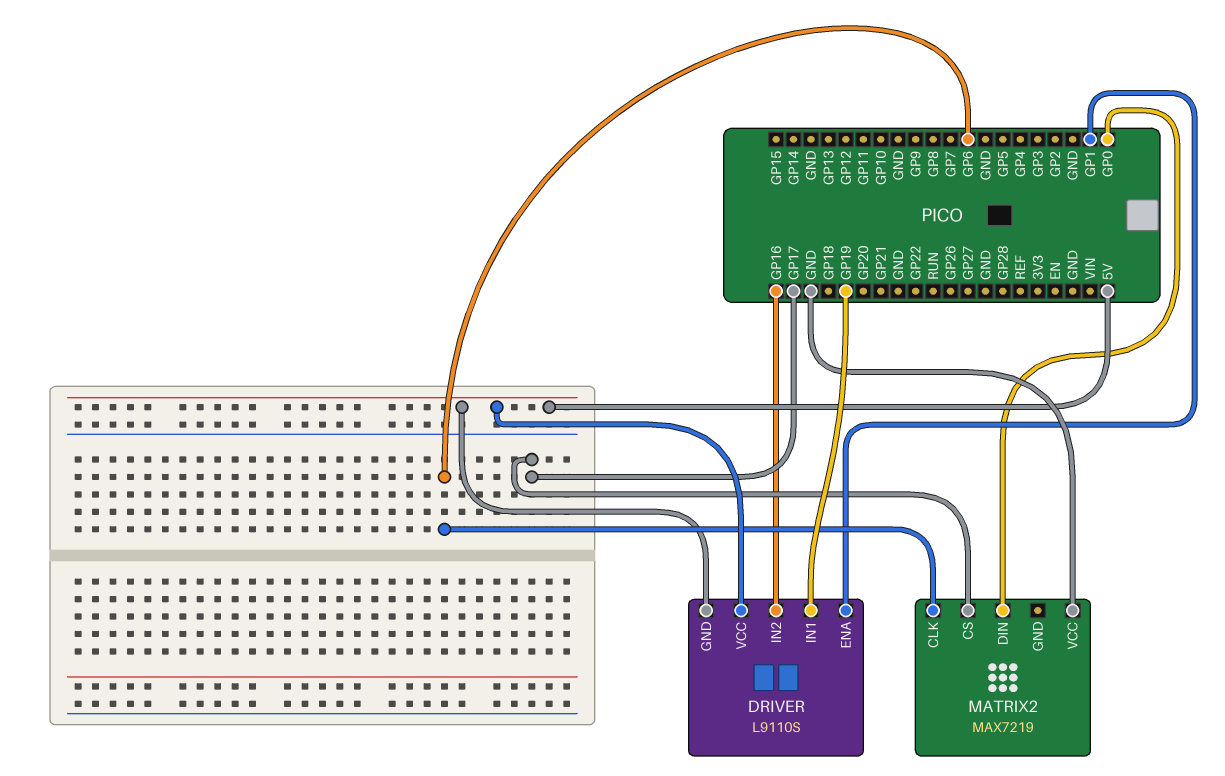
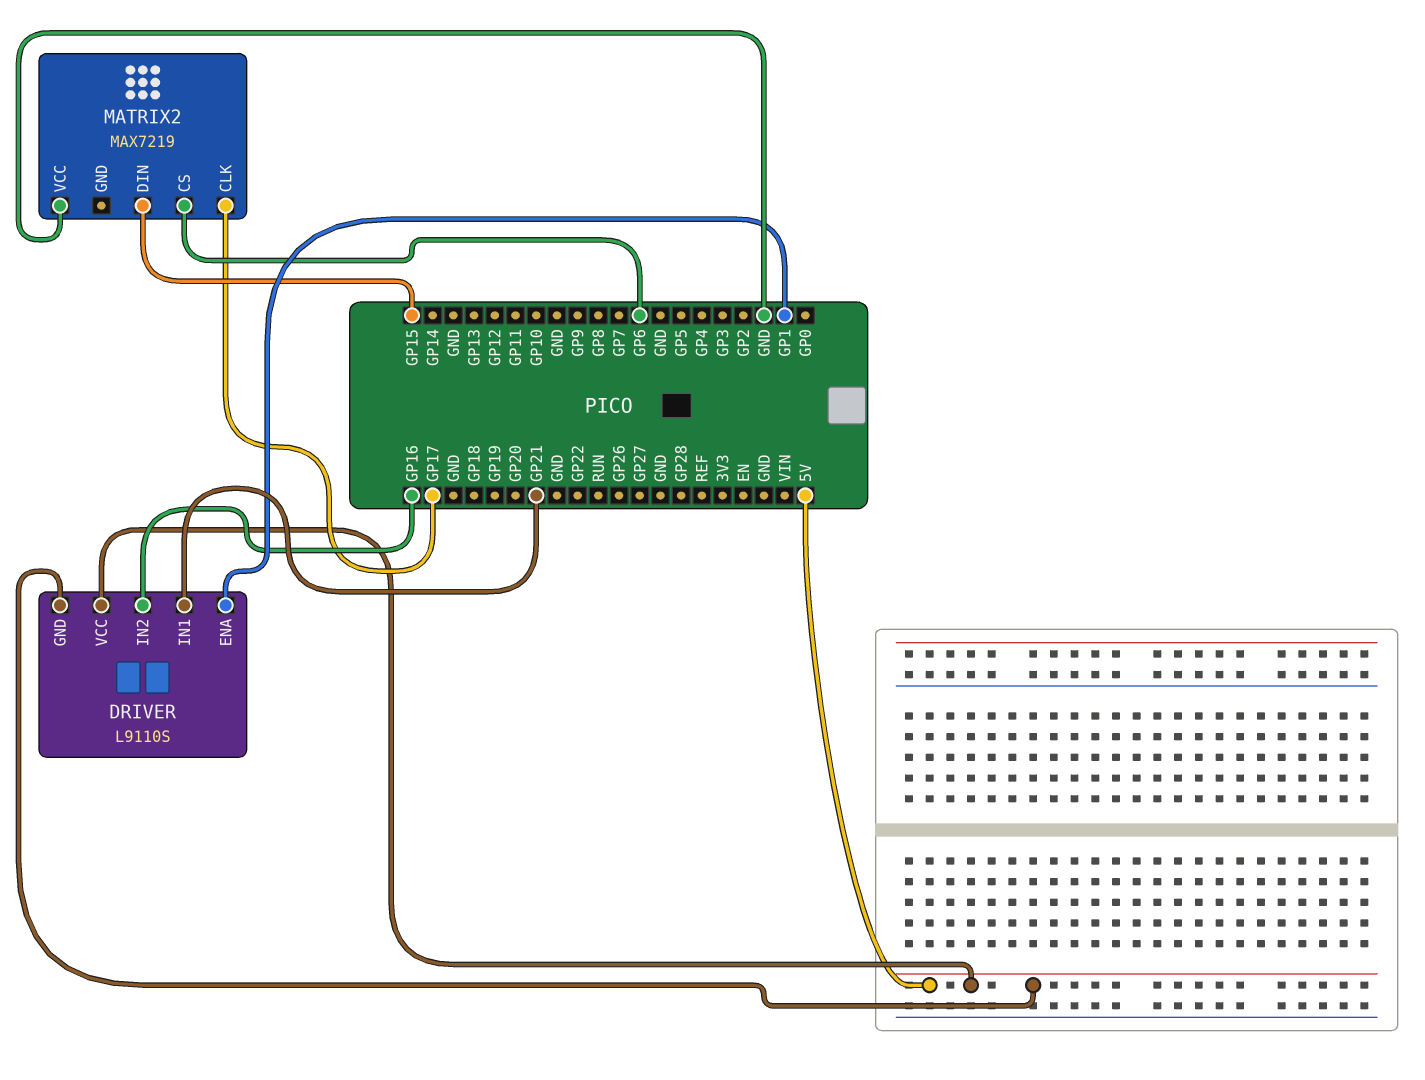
DRIVER pin IN1: GP19 -> GP21
MATRIX2 pin CLK: GP6 -> GP17
MATRIX2 pin CS: GP17 -> GP6
MATRIX2 pin DIN: GP0 -> GP15

